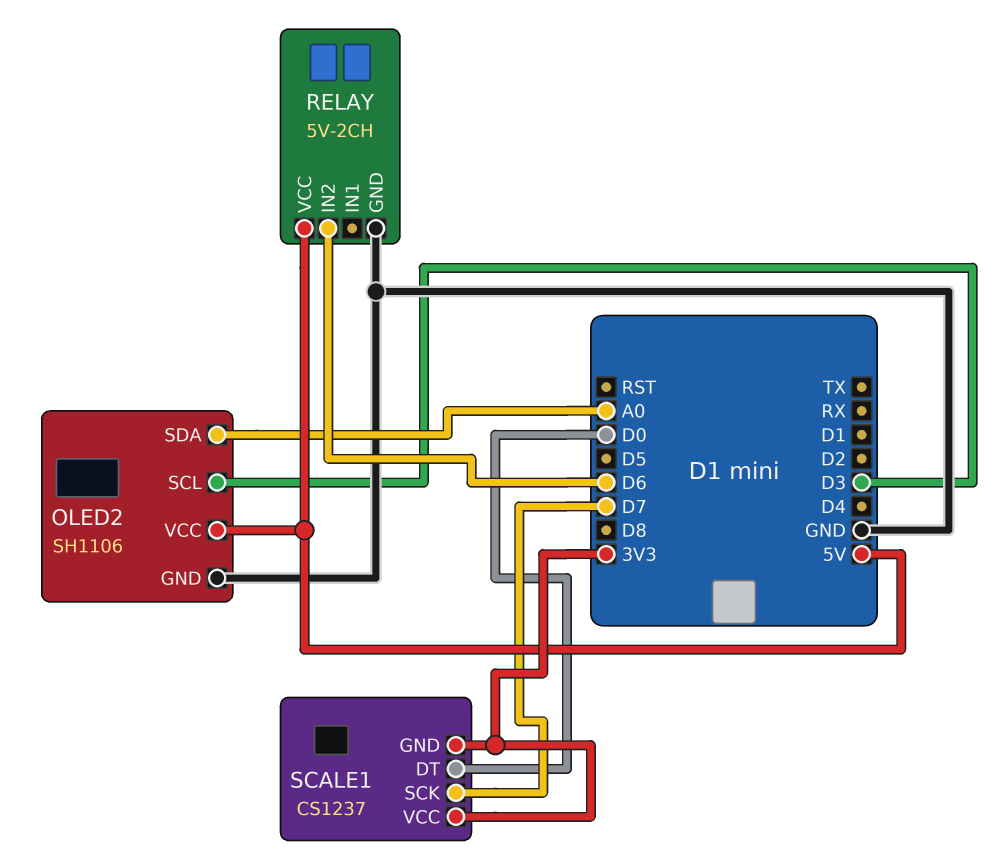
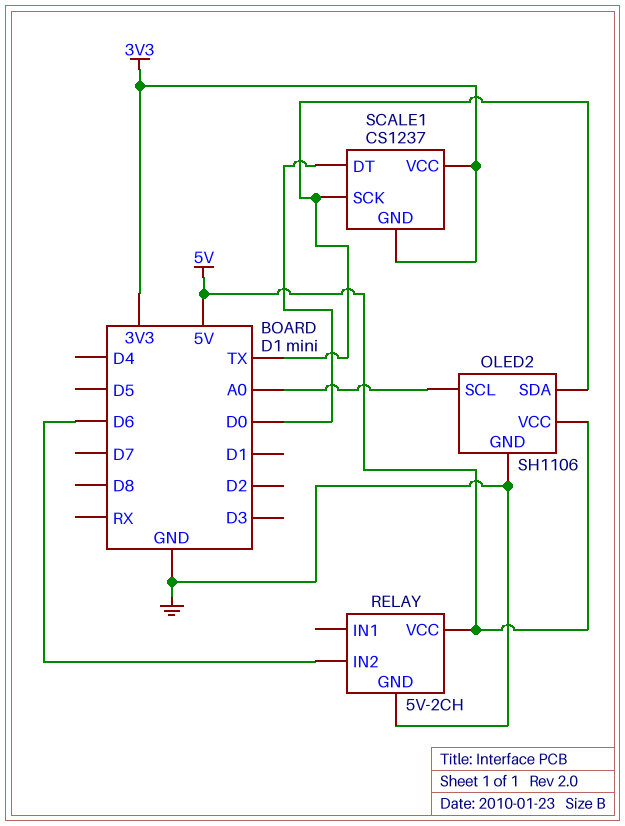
OLED2 pin SCL: D3 -> A0
OLED2 pin SDA: A0 -> TX
SCALE1 pin SCK: D7 -> TX

